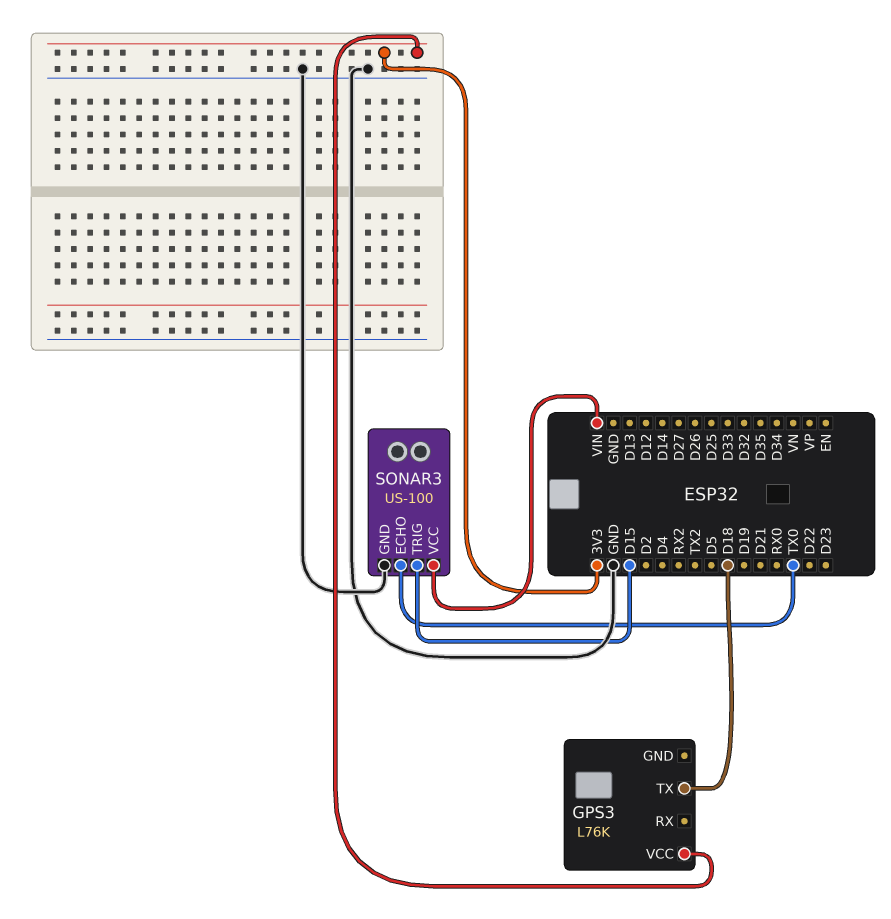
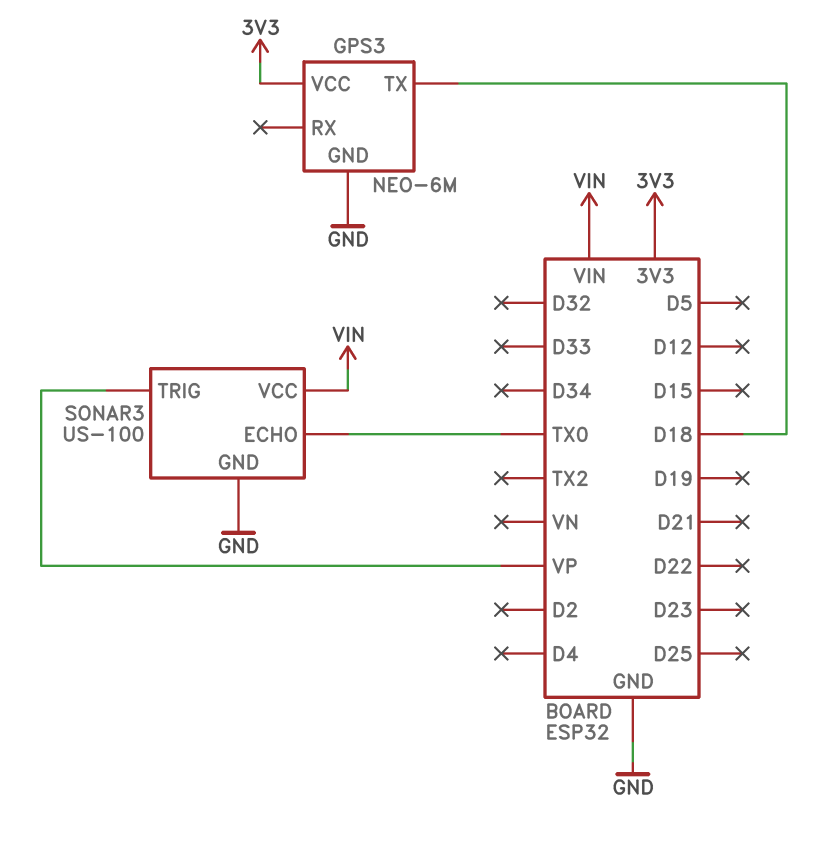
GPS3: L76K -> NEO-6M
GPS3 pin GND: none -> GND
SONAR3 pin TRIG: D15 -> VP

